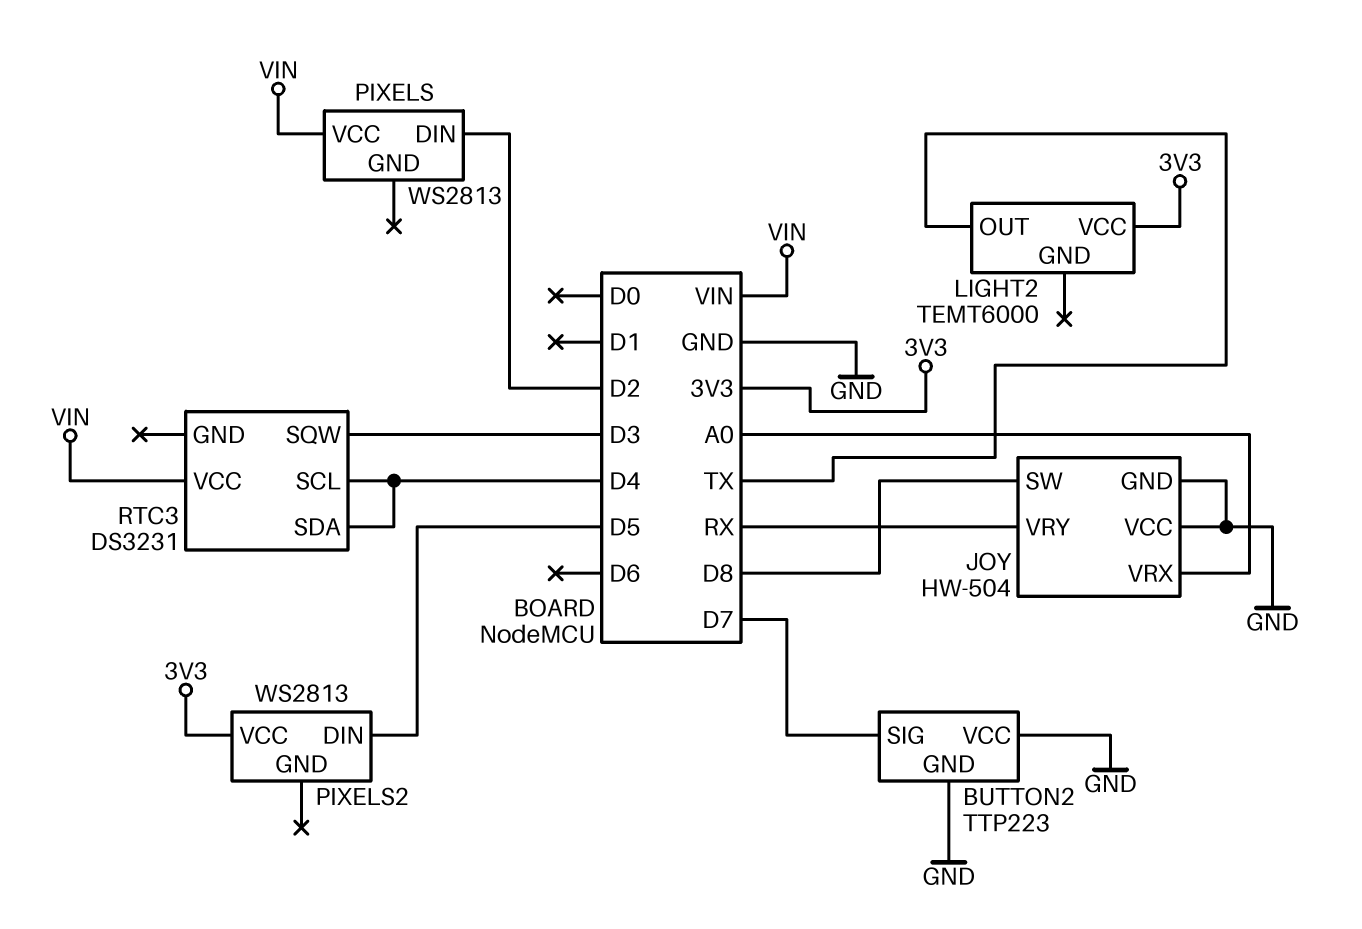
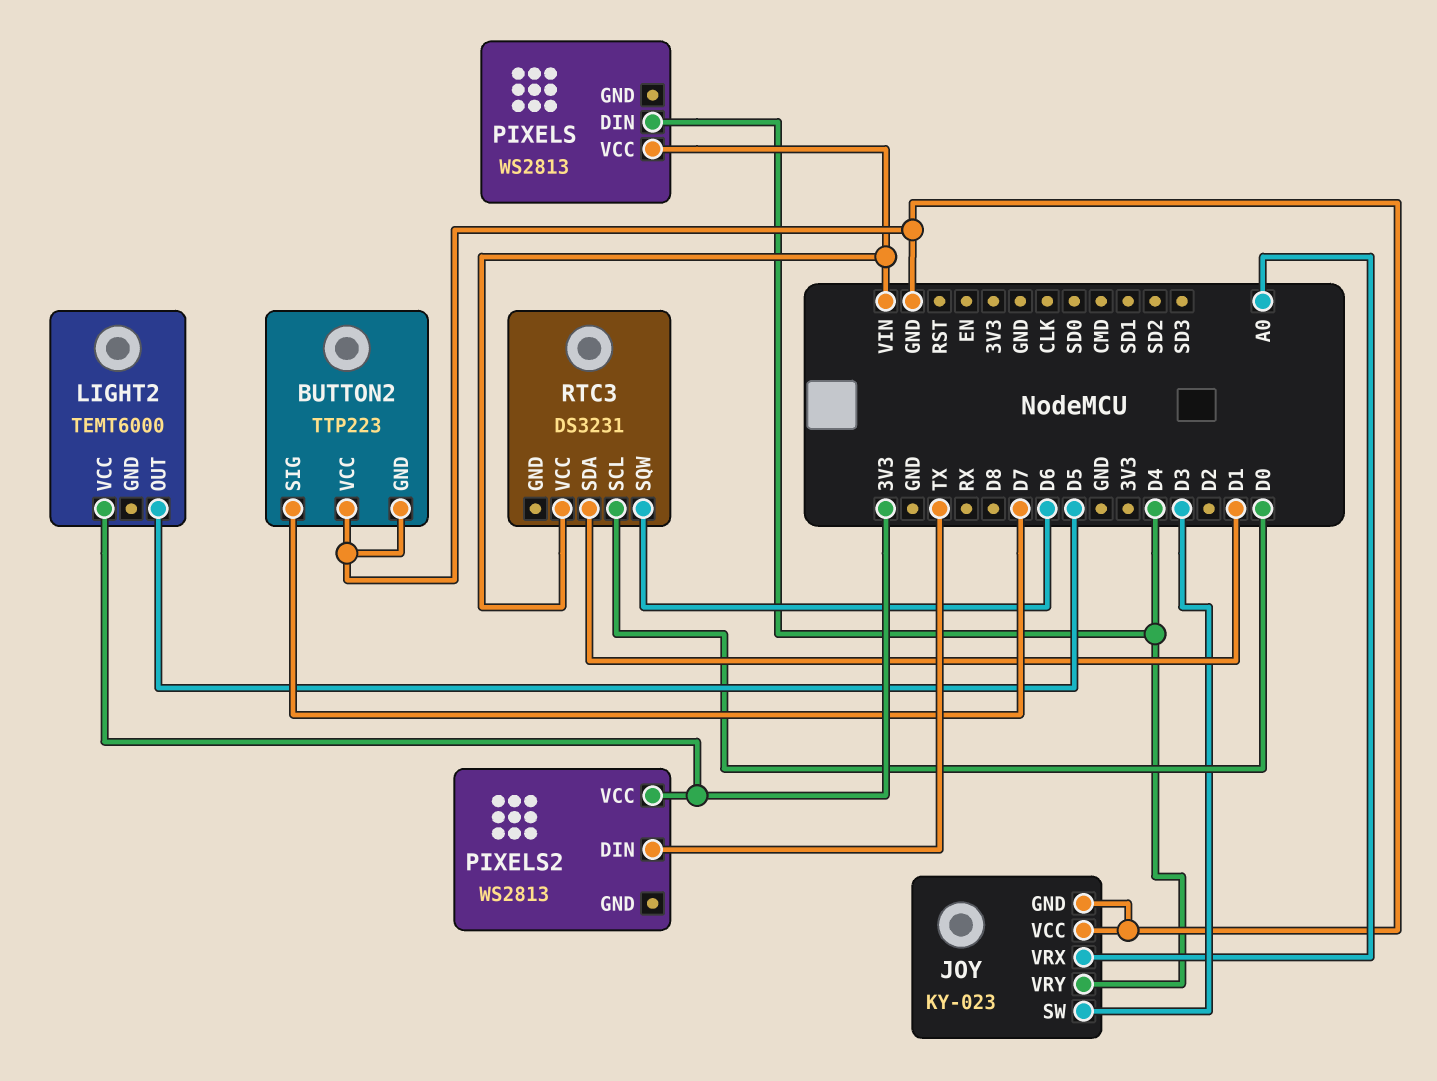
JOY: HW-504 -> KY-023
JOY pin SW: D8 -> D3
JOY pin VRY: RX -> D4
LIGHT2 pin OUT: TX -> D5
PIXELS pin DIN: D2 -> D4
PIXELS2 pin DIN: D5 -> TX
RTC3 pin SCL: D4 -> D0
RTC3 pin SDA: D4 -> D1
RTC3 pin SQW: D3 -> D6

